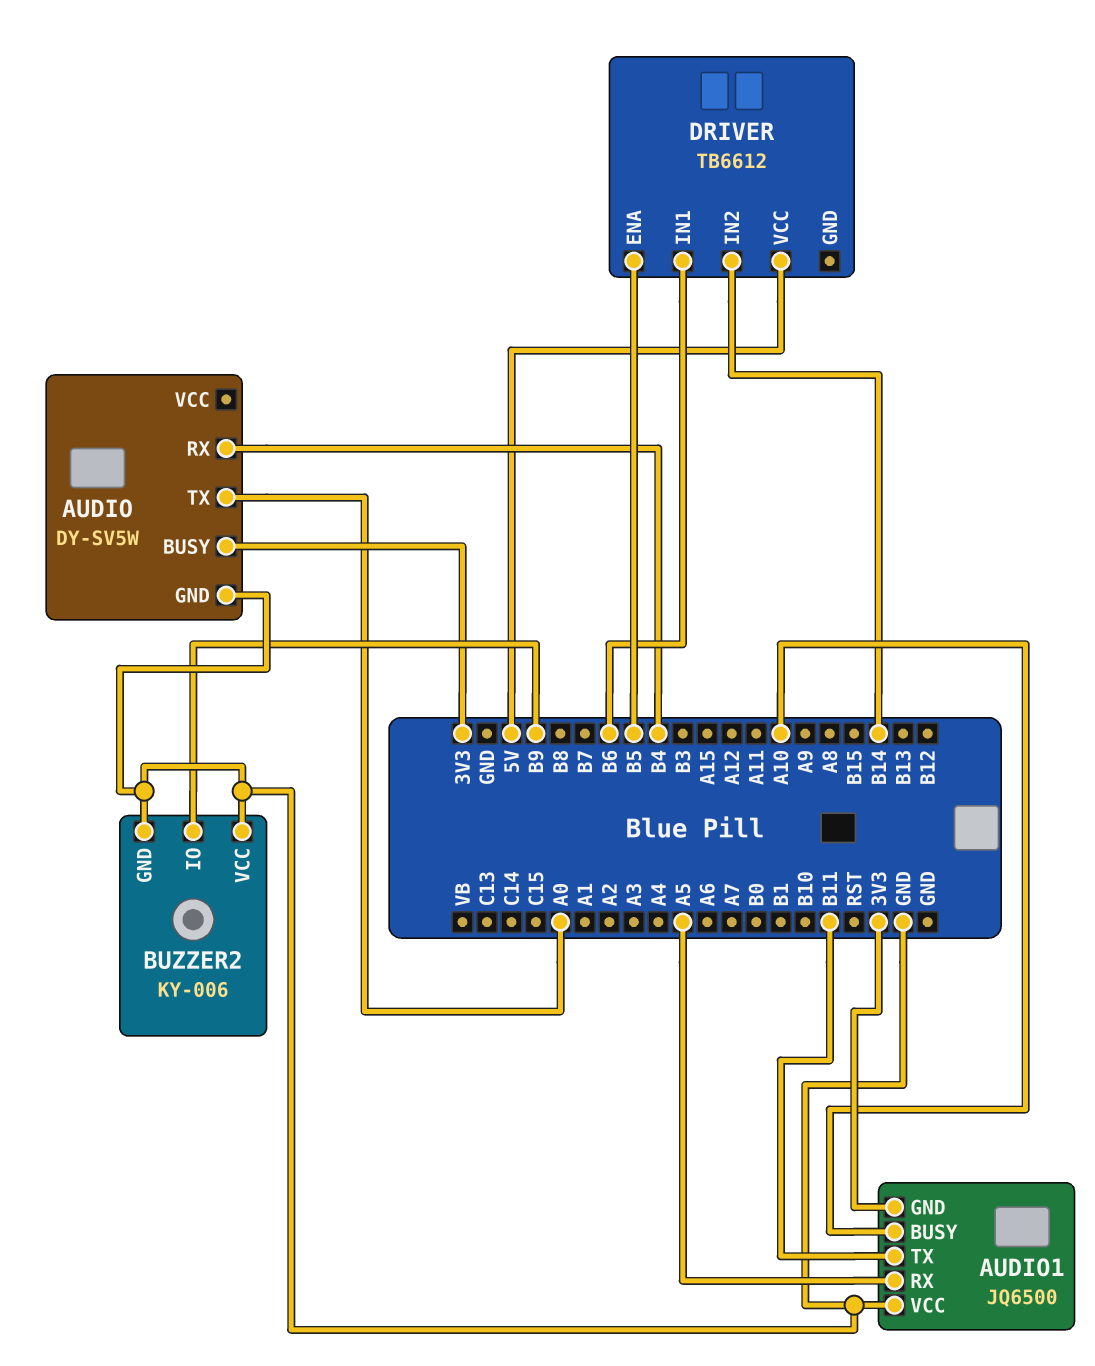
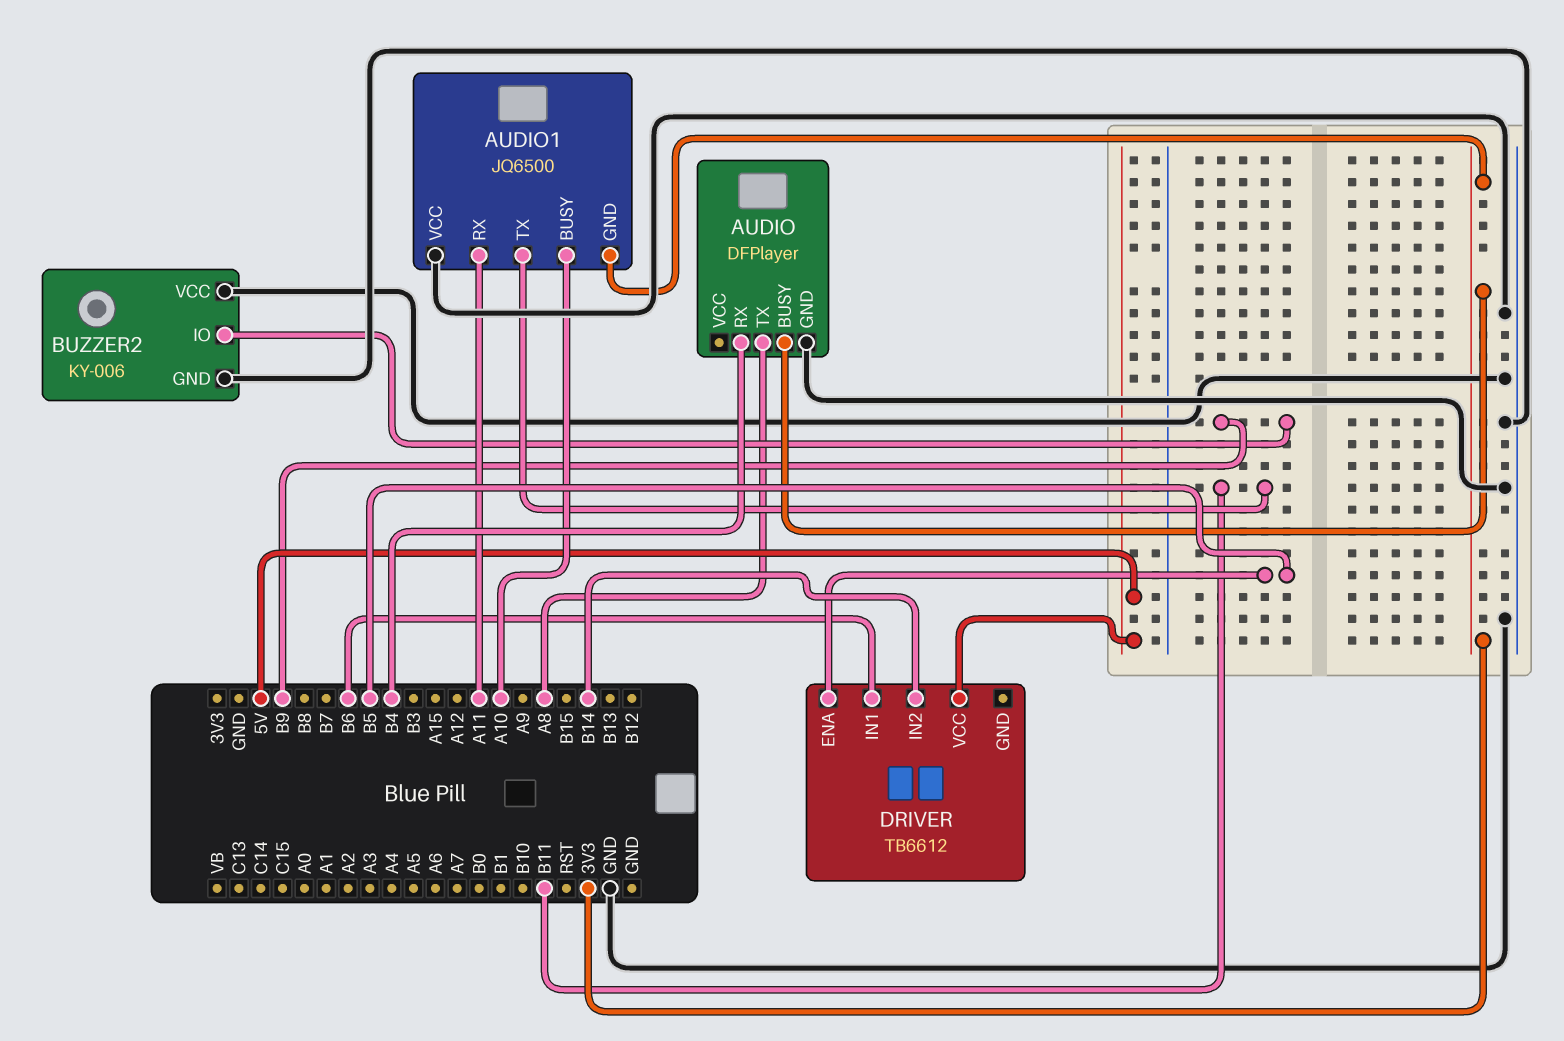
AUDIO: DY-SV5W -> DFPlayer
AUDIO pin TX: A0 -> A8
AUDIO1 pin RX: A5 -> A11

